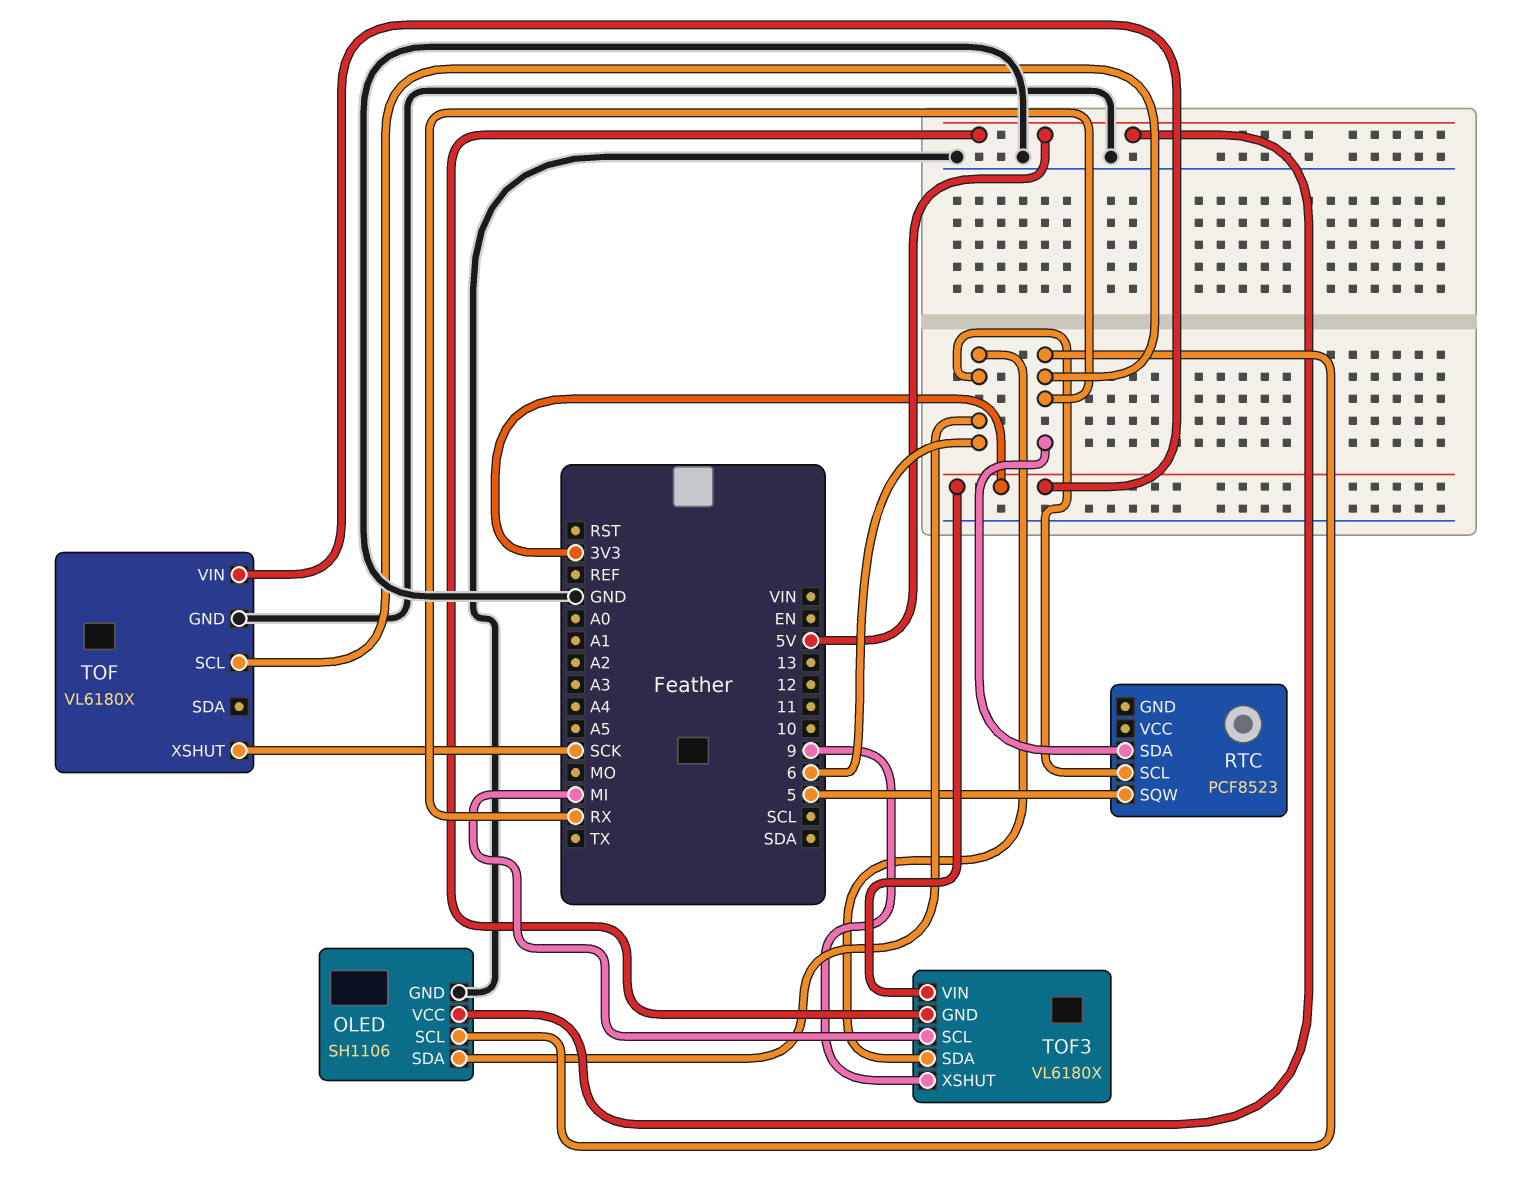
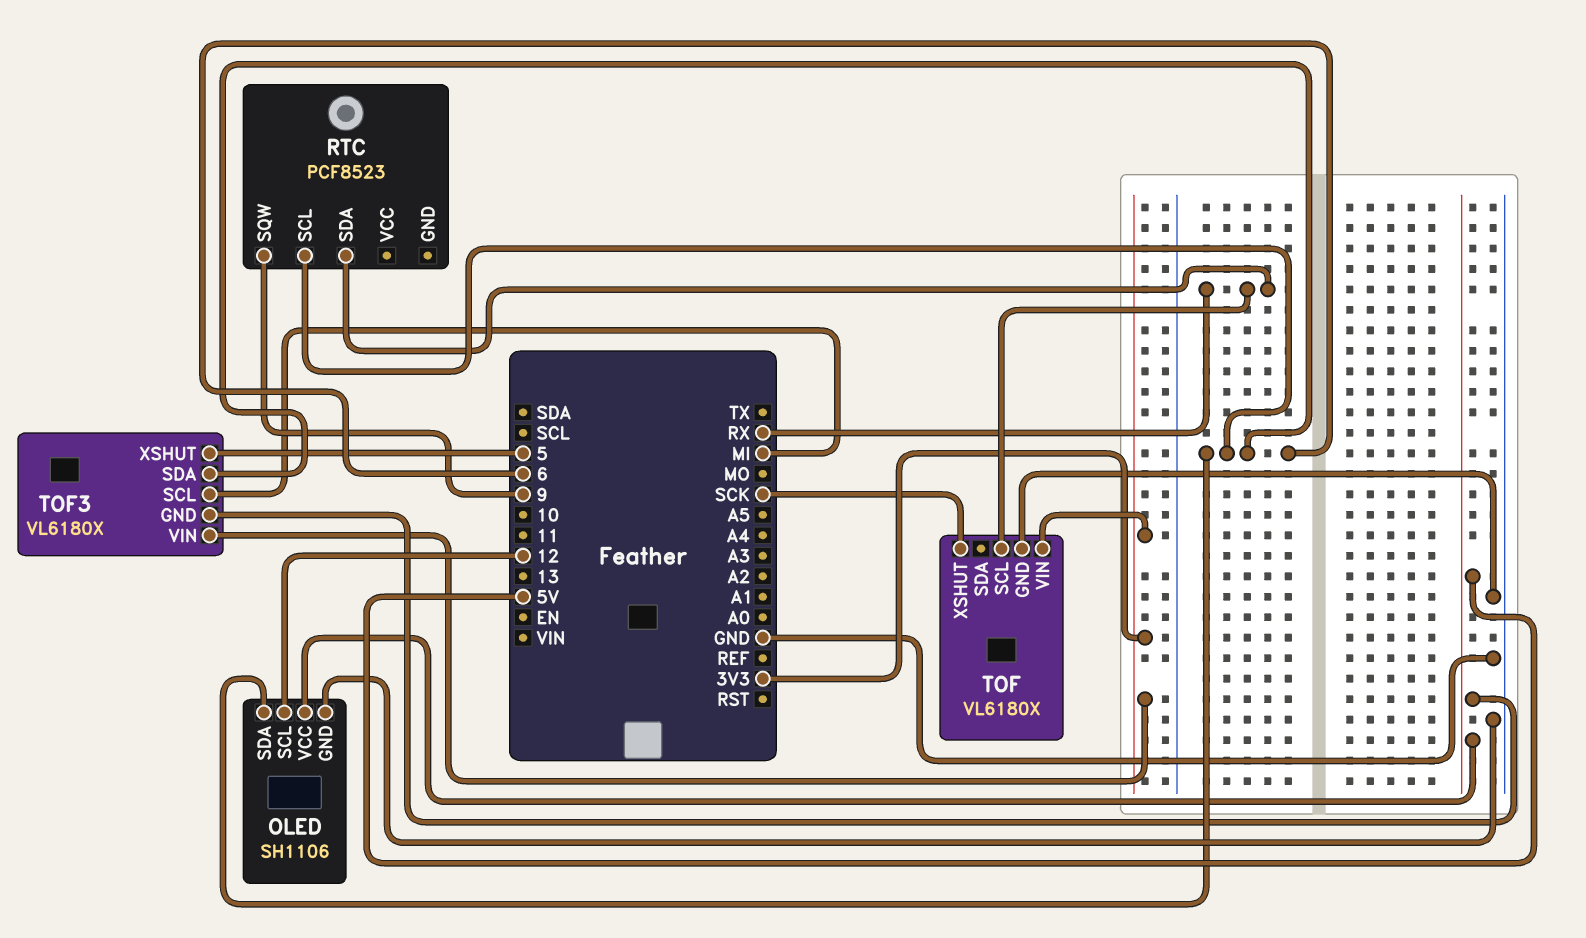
OLED pin SCL: RX -> 12
RTC pin SQW: 5 -> 9
TOF3 pin XSHUT: 9 -> 5

